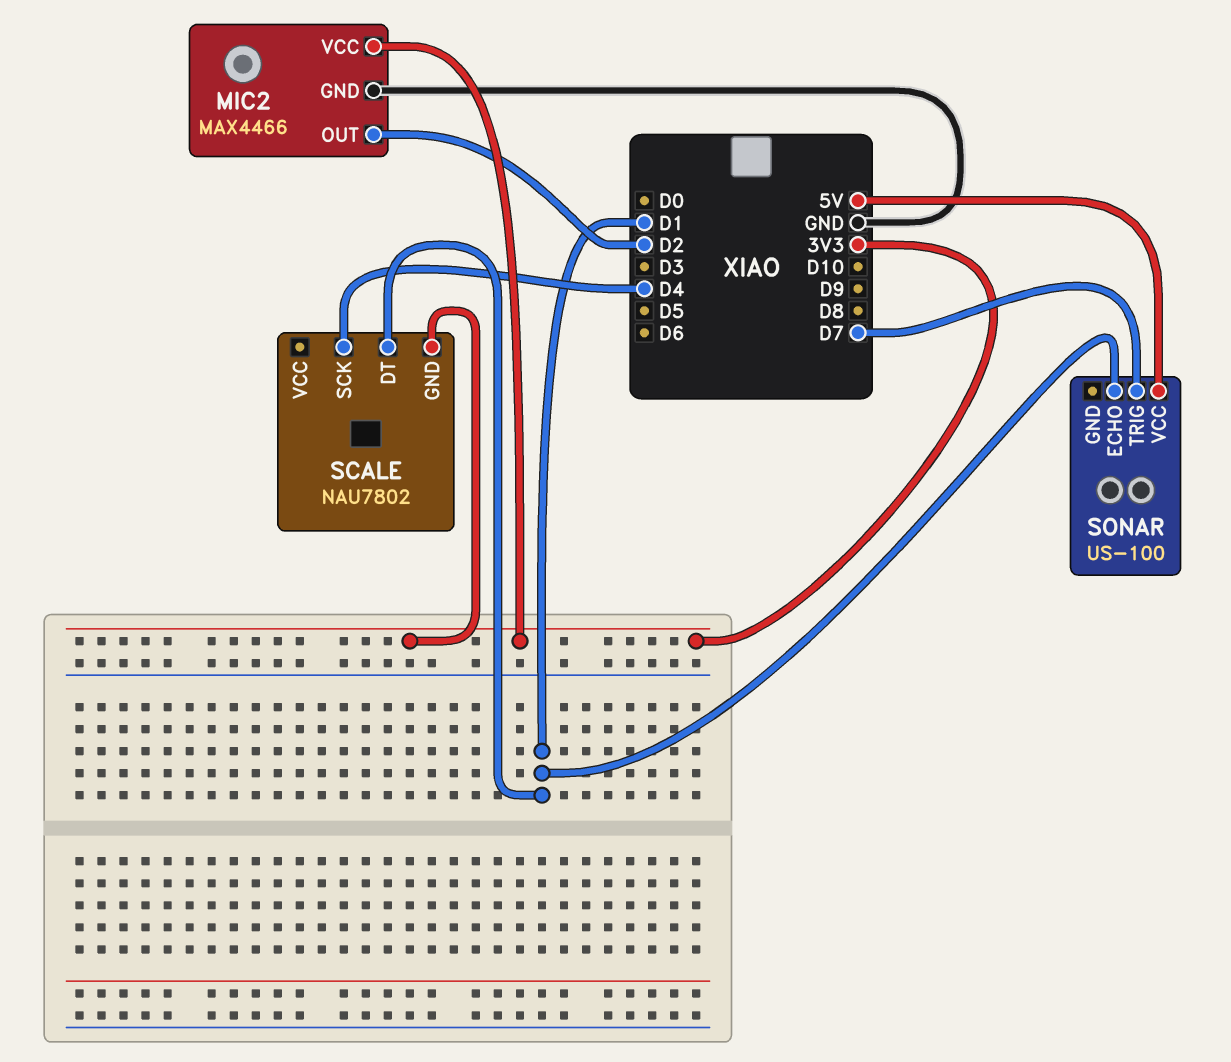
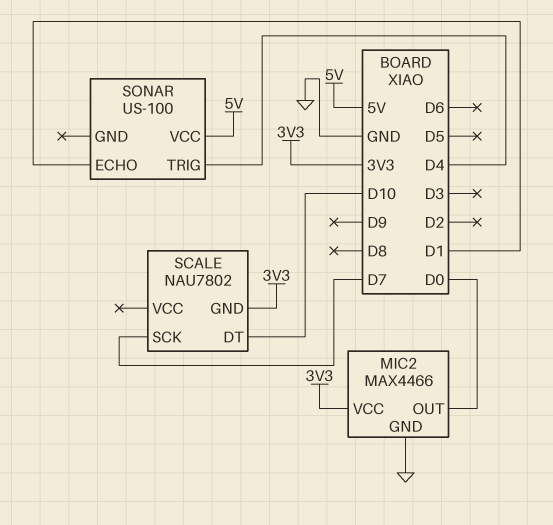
MIC2 pin OUT: D2 -> D0
SCALE pin DT: D1 -> D10
SCALE pin SCK: D4 -> D7
SONAR pin TRIG: D7 -> D4

